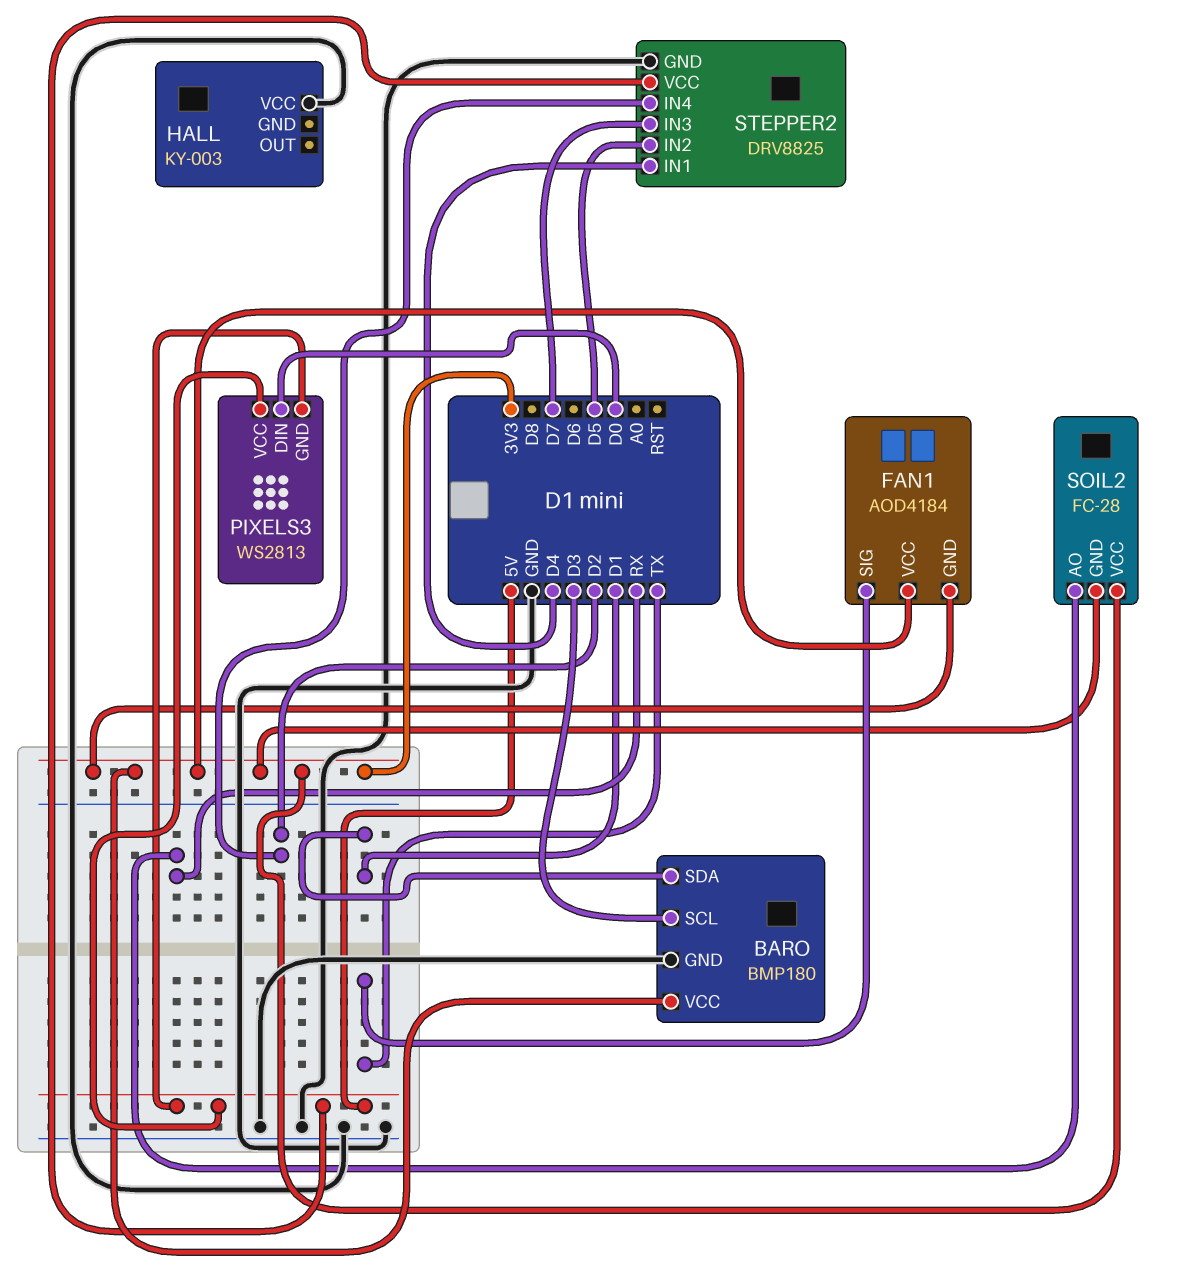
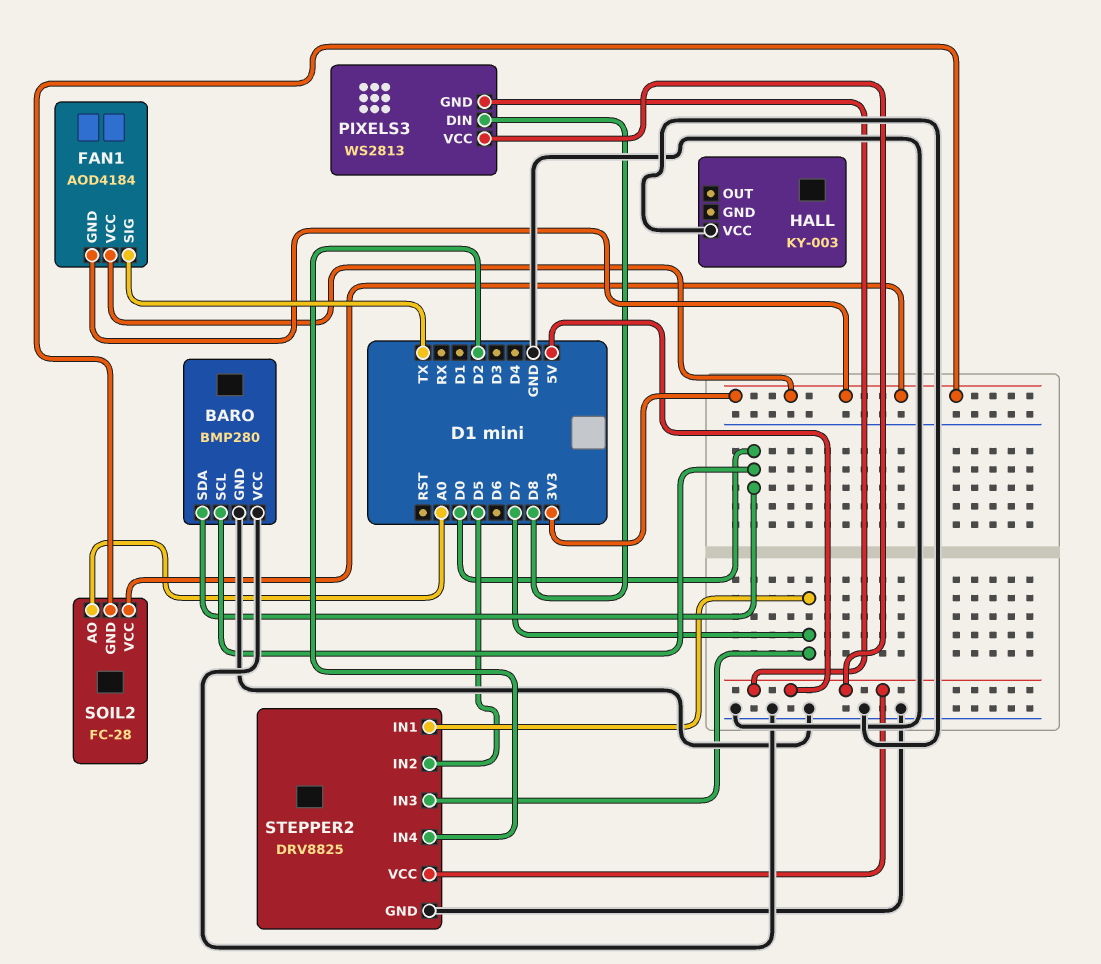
BARO: BMP180 -> BMP280
BARO pin SCL: D3 -> D0
BARO pin SDA: D1 -> D0
BARO pin VCC: 3V3 -> GND
PIXELS3 pin DIN: D0 -> D8
SOIL2 pin AO: RX -> A0
STEPPER2 pin IN1: D4 -> D7

